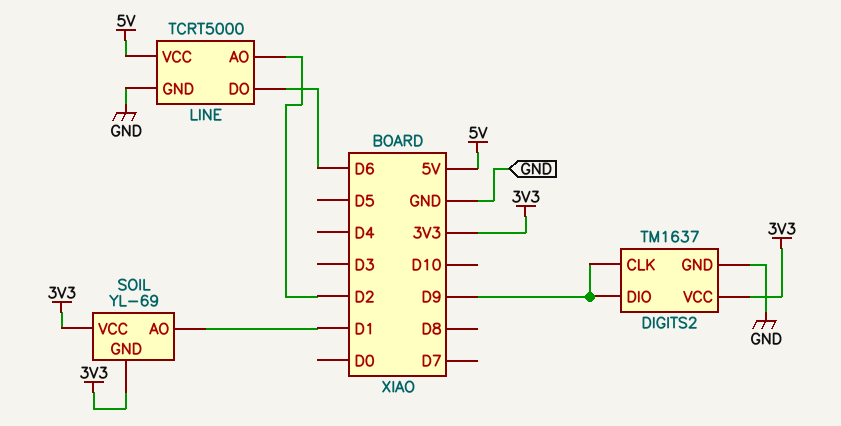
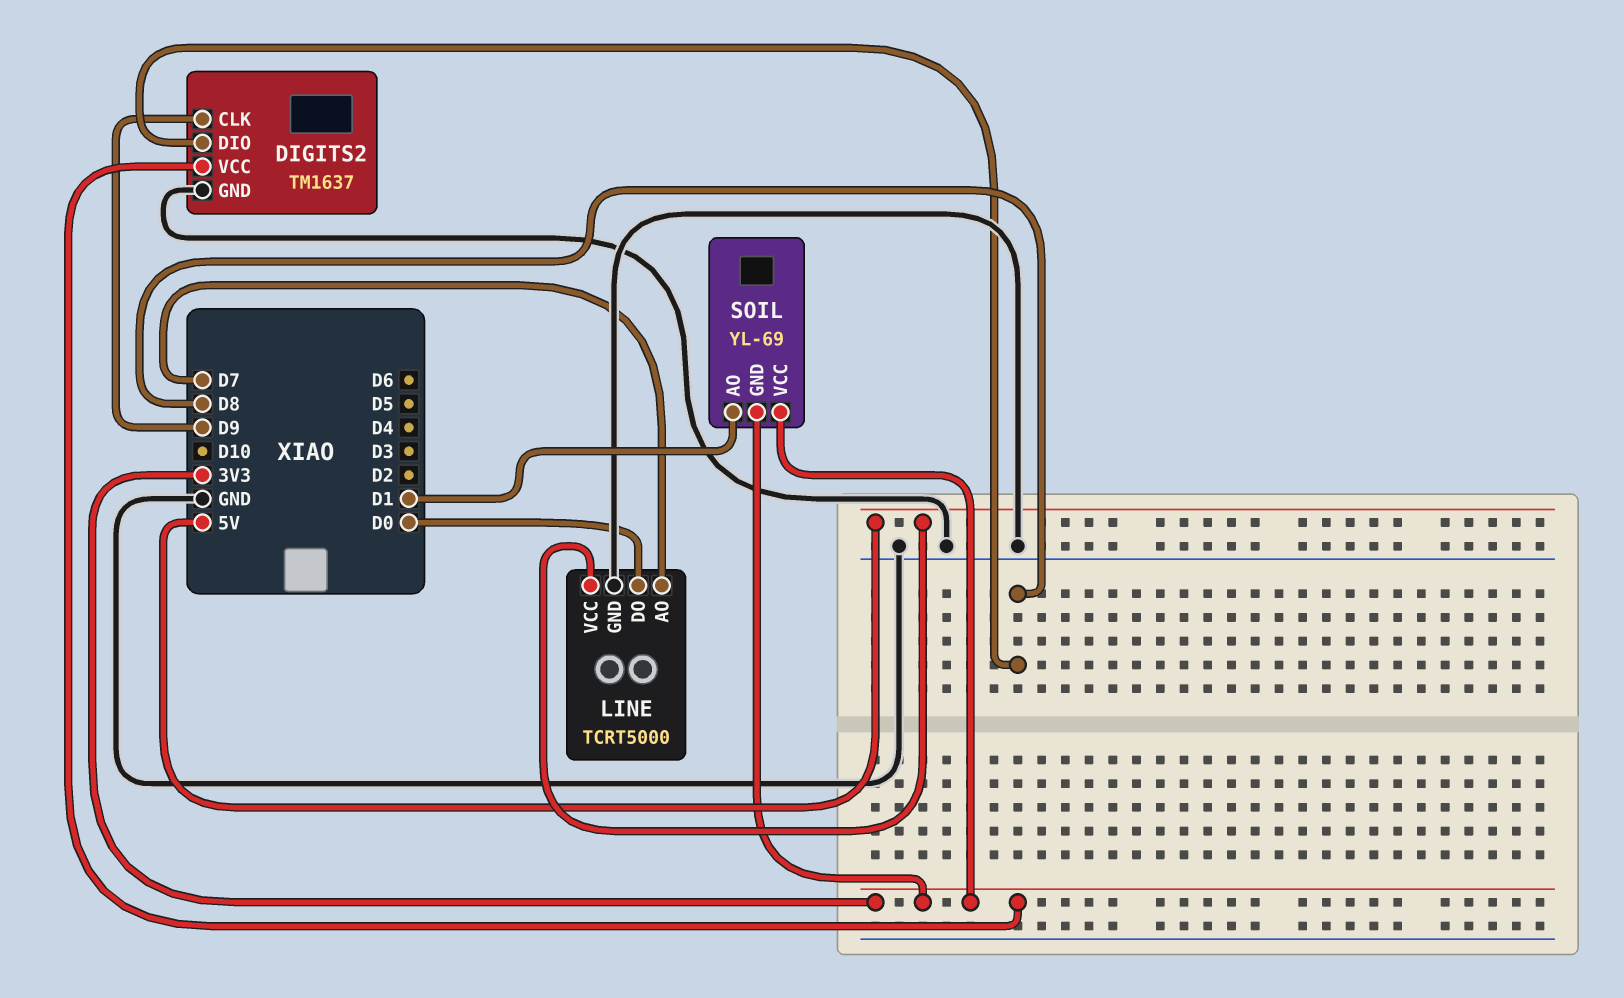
DIGITS2 pin DIO: D9 -> D8
LINE pin AO: D2 -> D7
LINE pin DO: D6 -> D0

